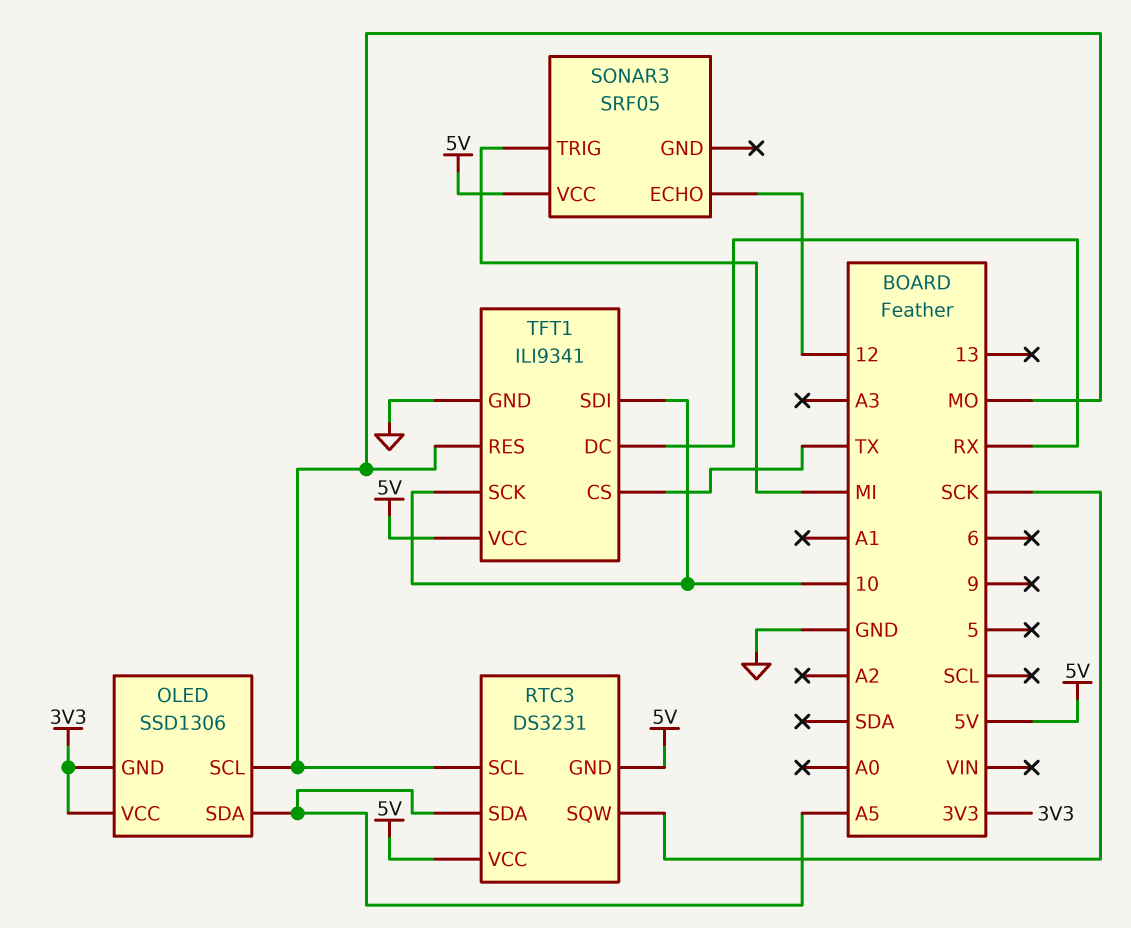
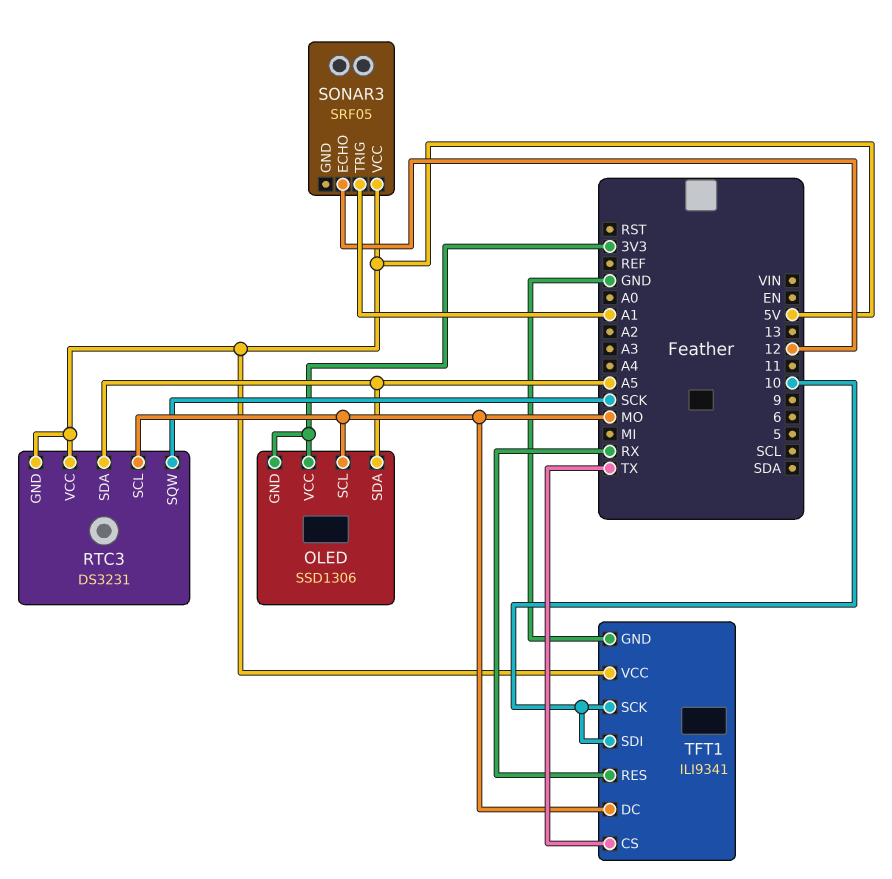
SONAR3 pin TRIG: MI -> A1
TFT1 pin DC: RX -> MO
TFT1 pin RES: MO -> RX

